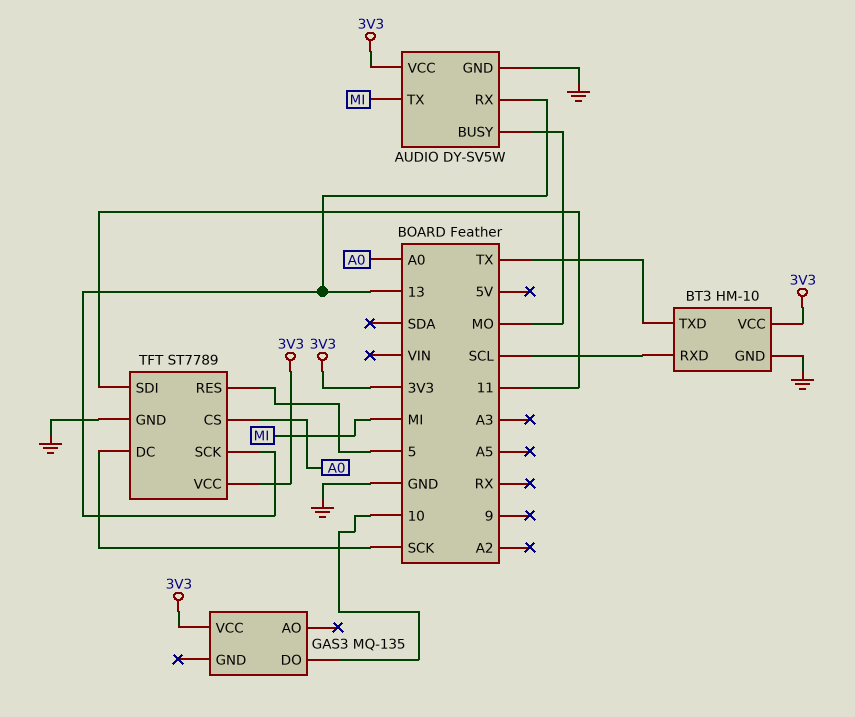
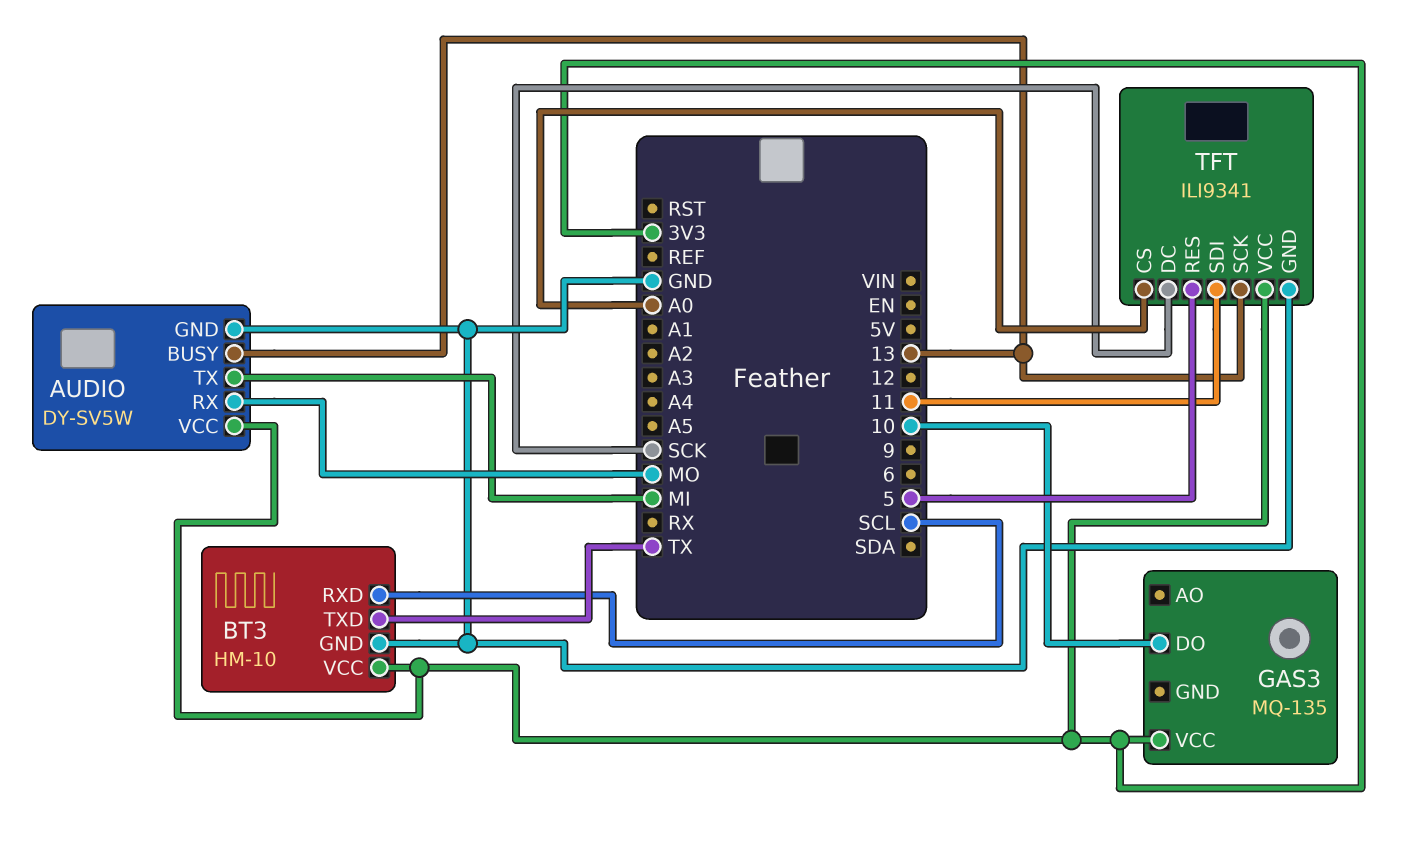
AUDIO pin BUSY: MO -> 13
AUDIO pin RX: 13 -> MO
TFT: ST7789 -> ILI9341

